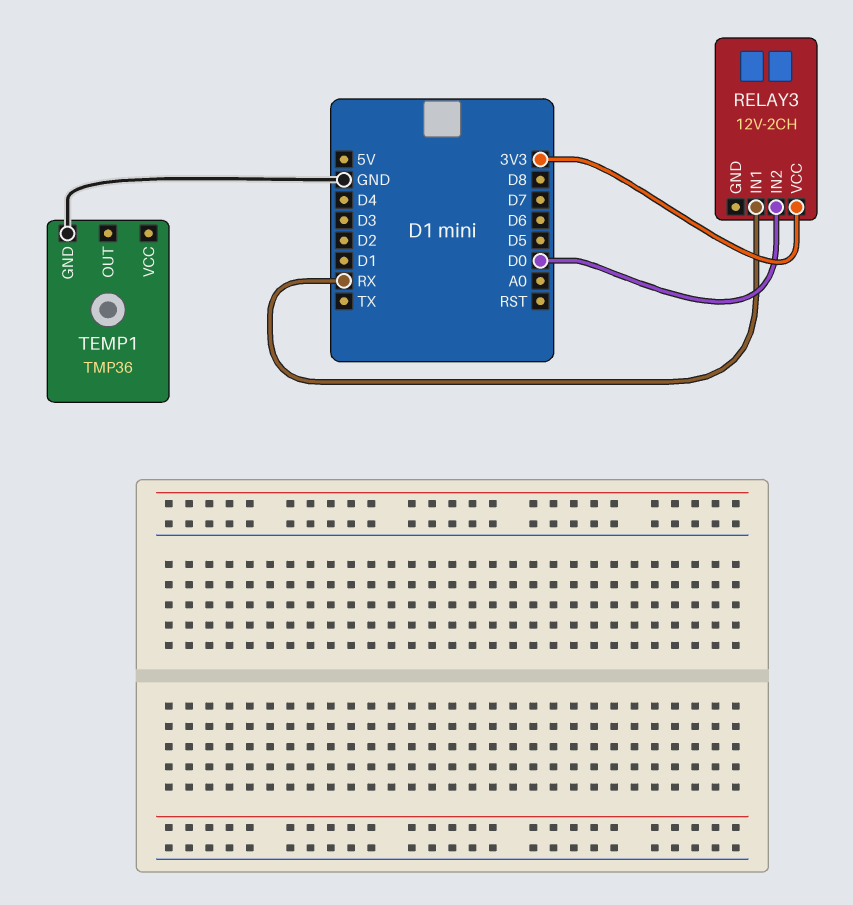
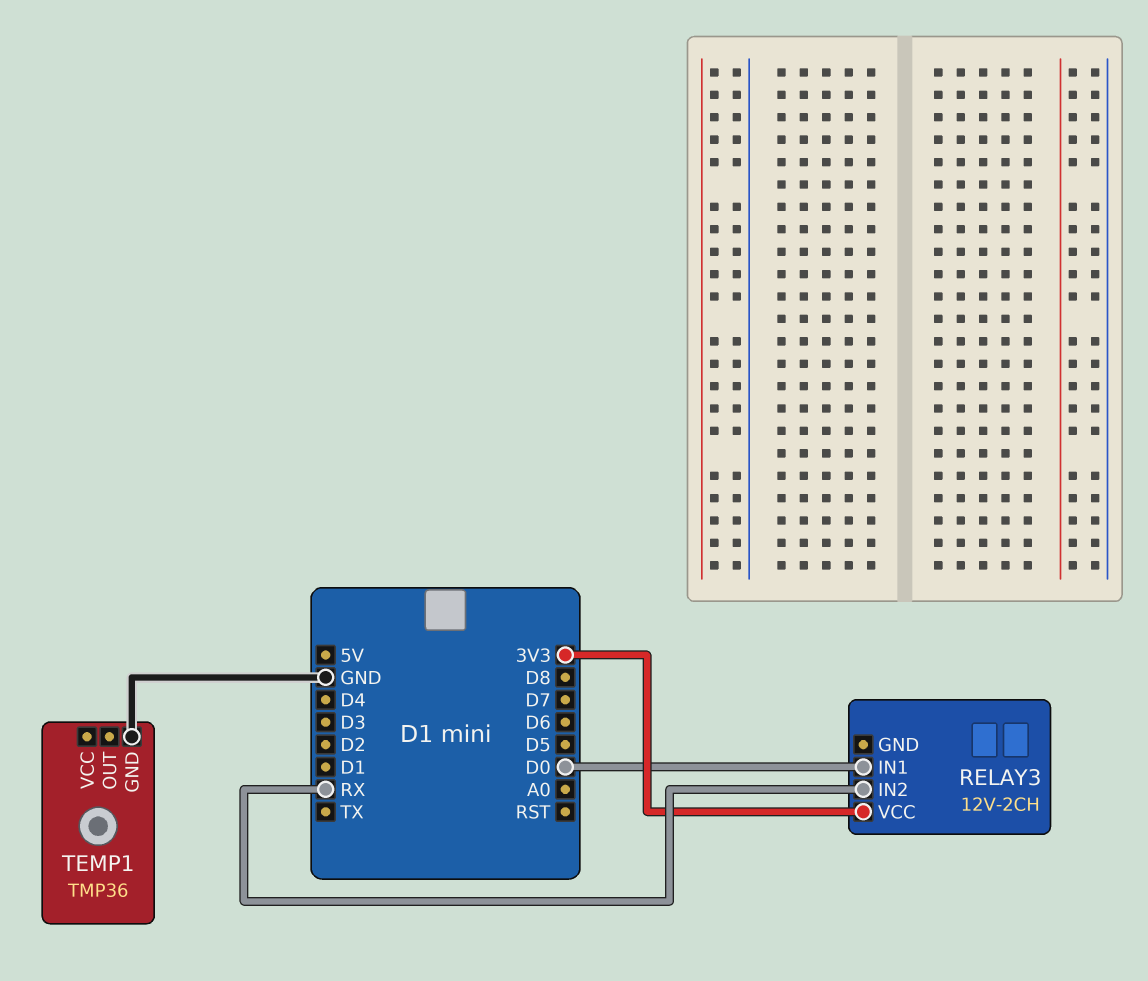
RELAY3 pin IN1: RX -> D0
RELAY3 pin IN2: D0 -> RX

